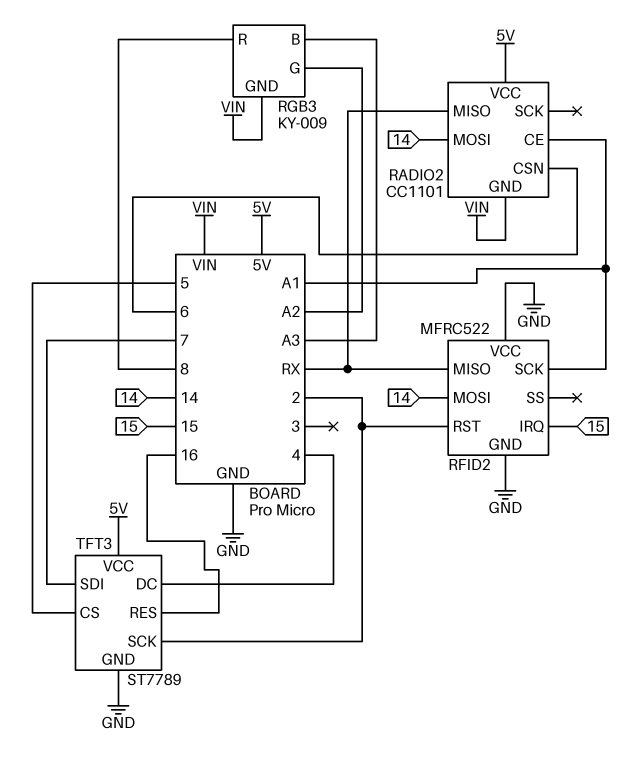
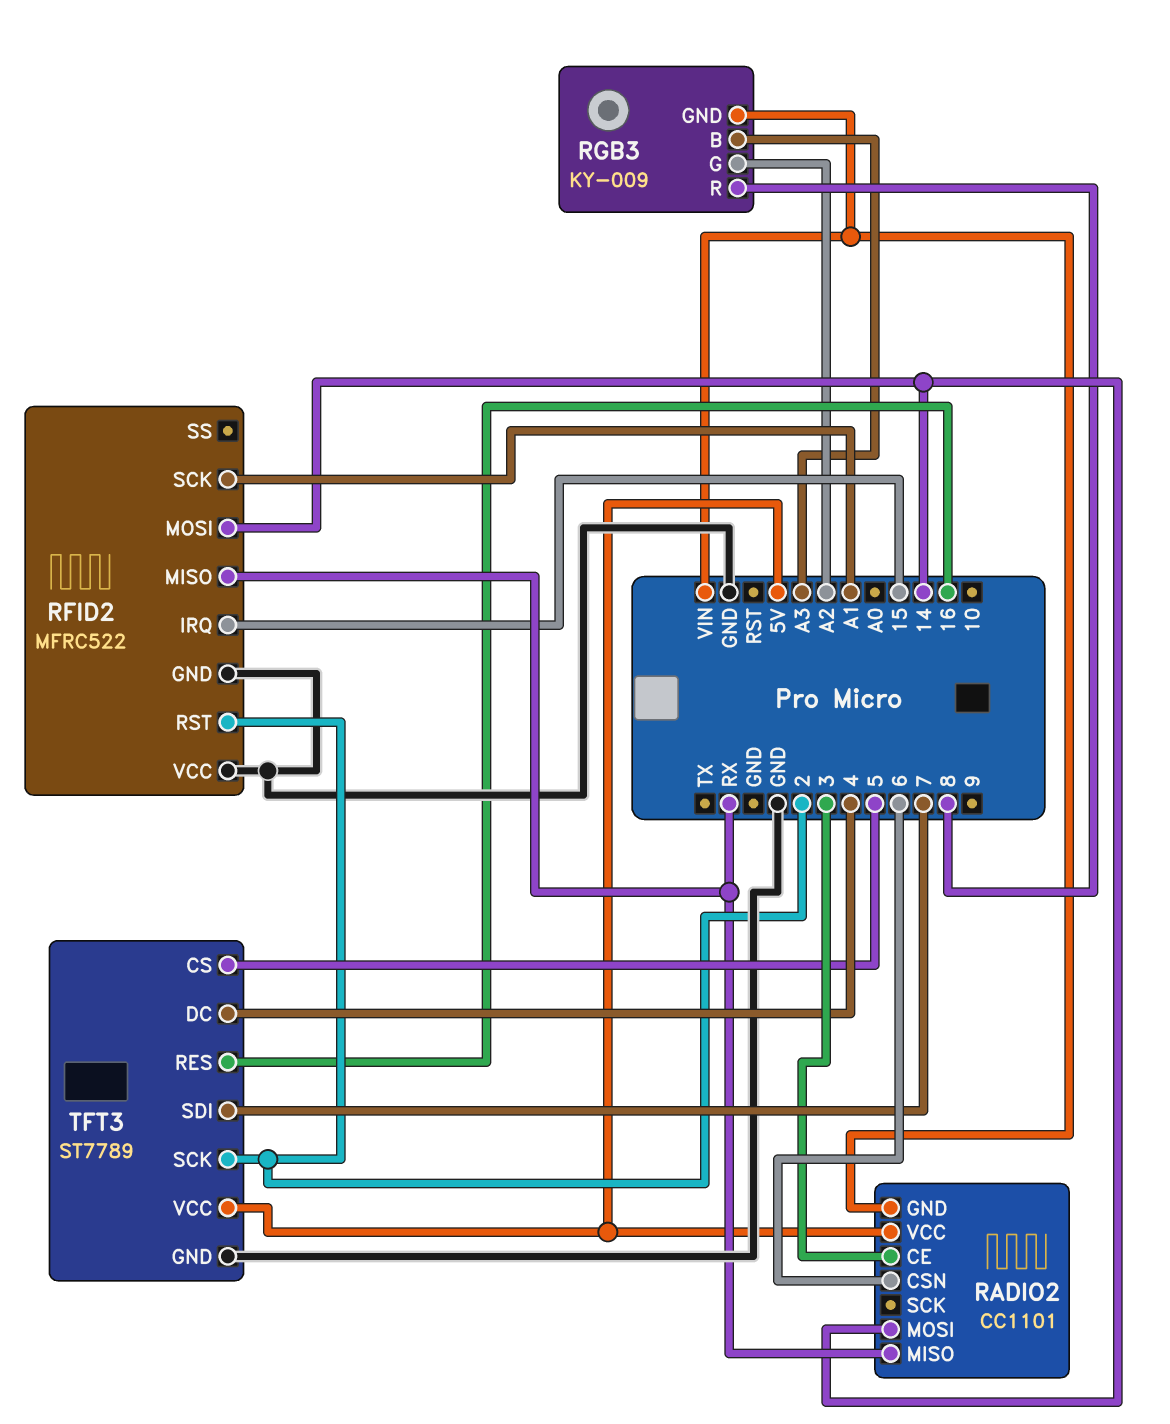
RADIO2 pin CE: A1 -> 3

